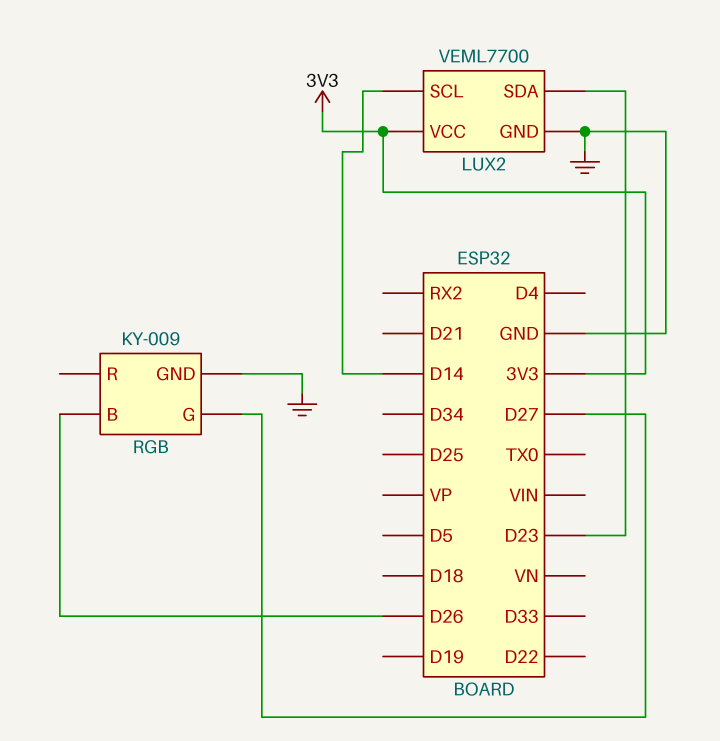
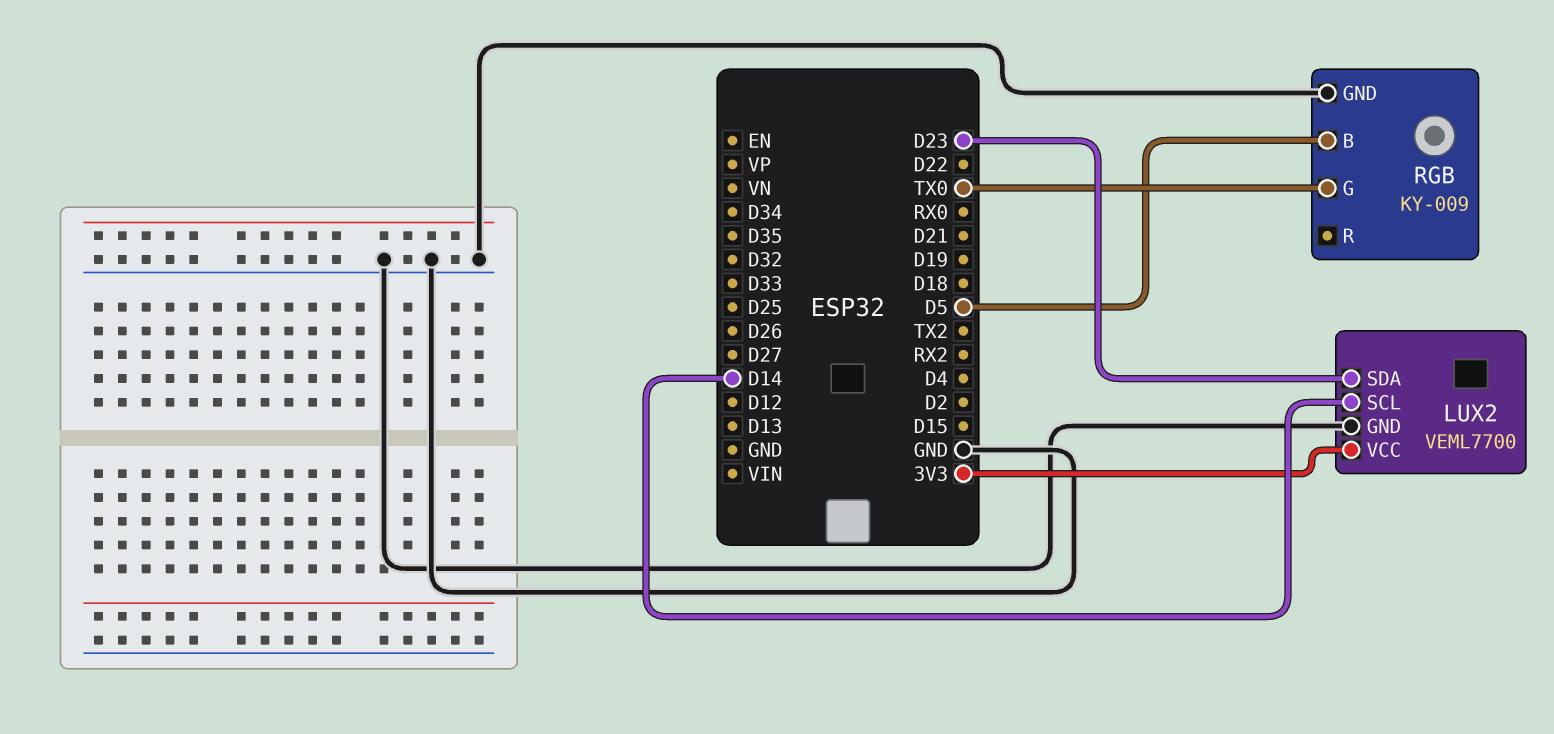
RGB pin B: D26 -> D5
RGB pin G: D27 -> TX0

